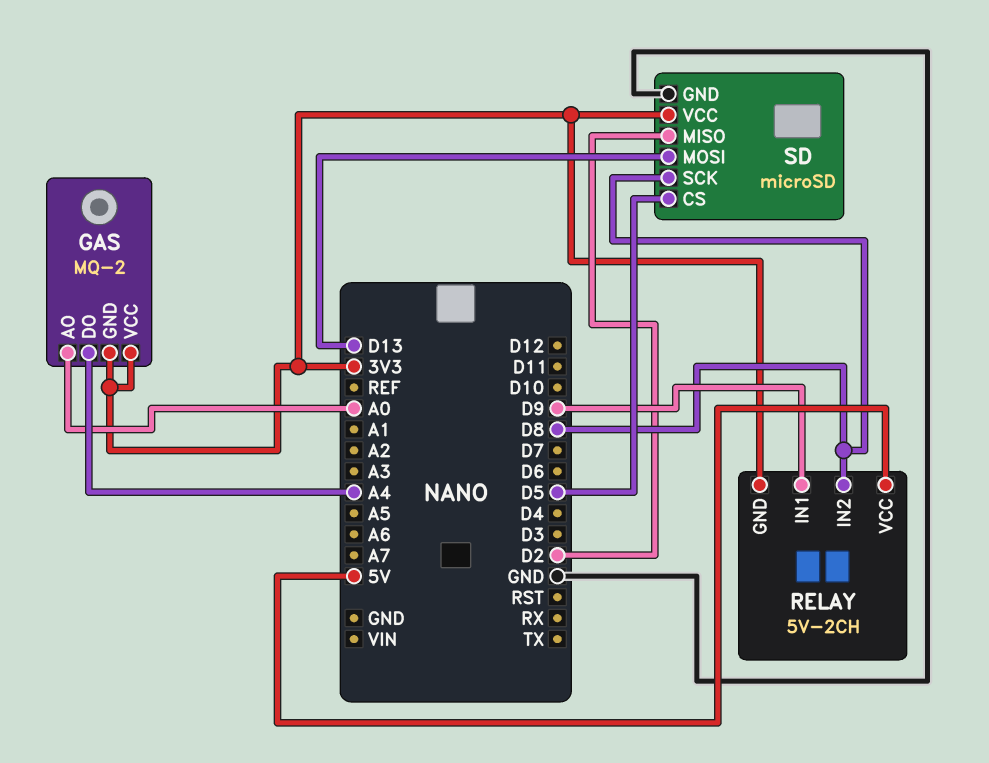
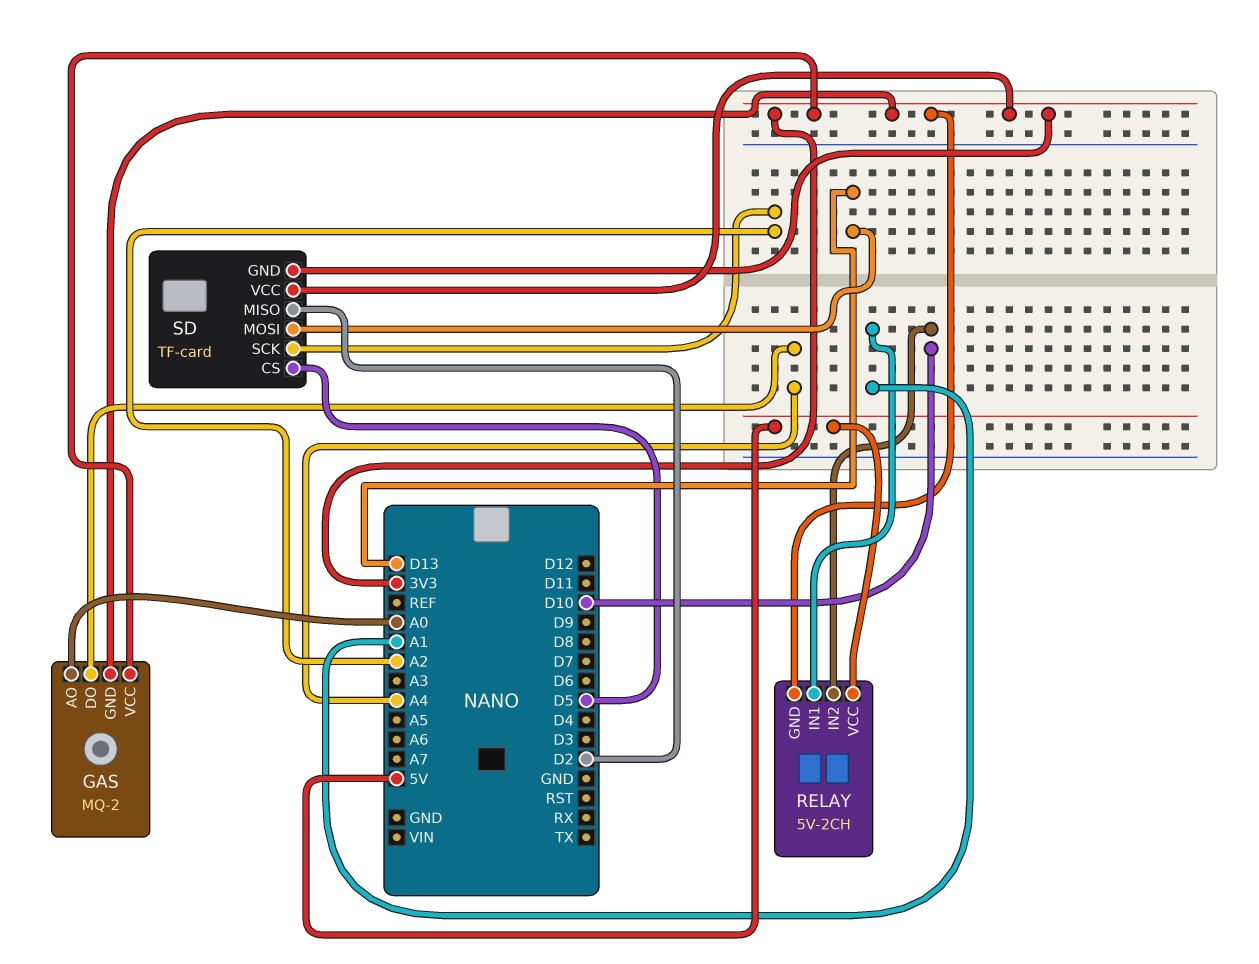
RELAY pin IN1: D9 -> A1
RELAY pin IN2: D8 -> D10
SD: microSD -> TF-card
SD pin GND: GND -> 3V3
SD pin SCK: D8 -> A2

